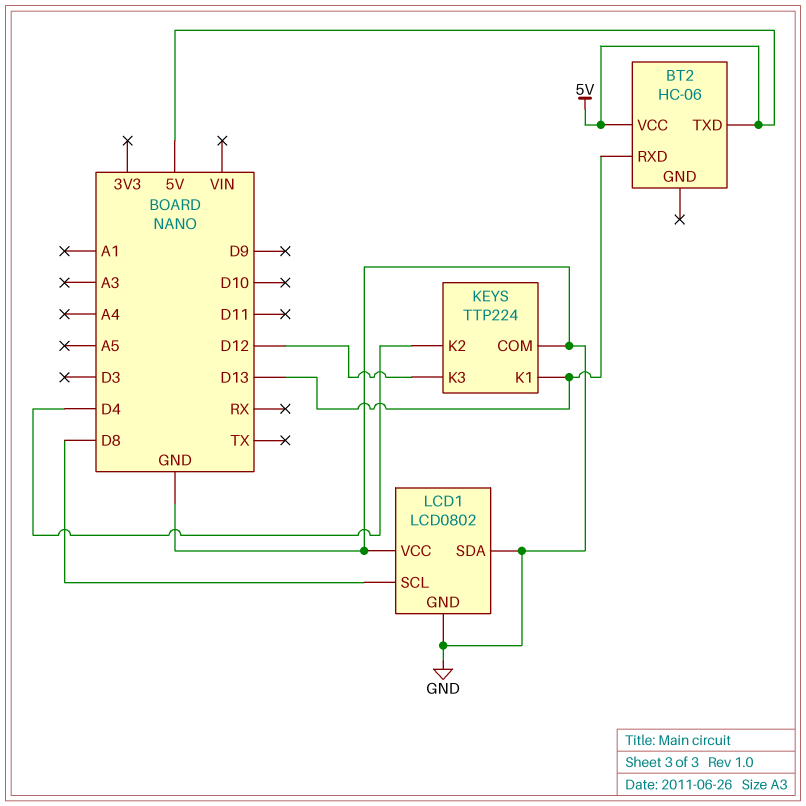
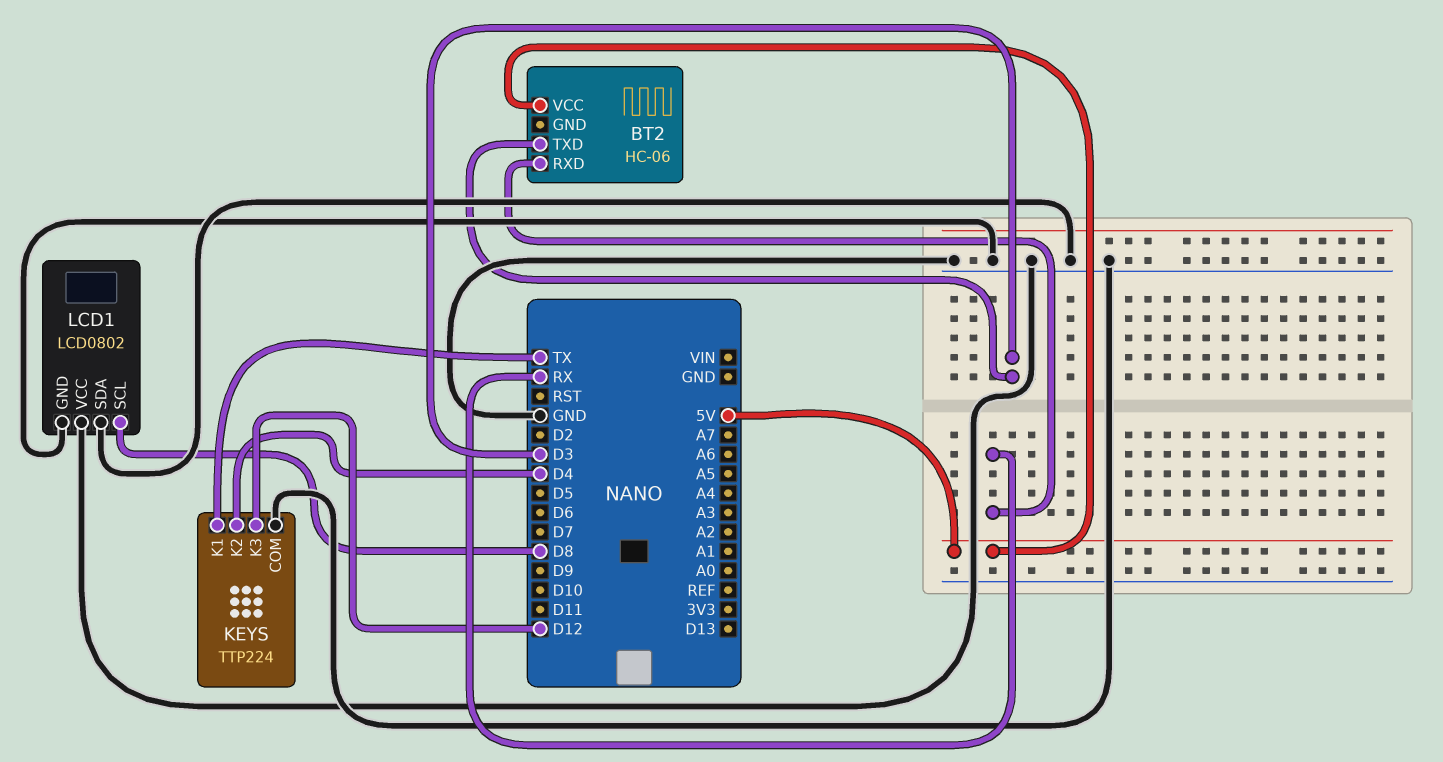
BT2 pin RXD: D13 -> RX
BT2 pin TXD: 5V -> D3
KEYS pin K1: D13 -> TX

